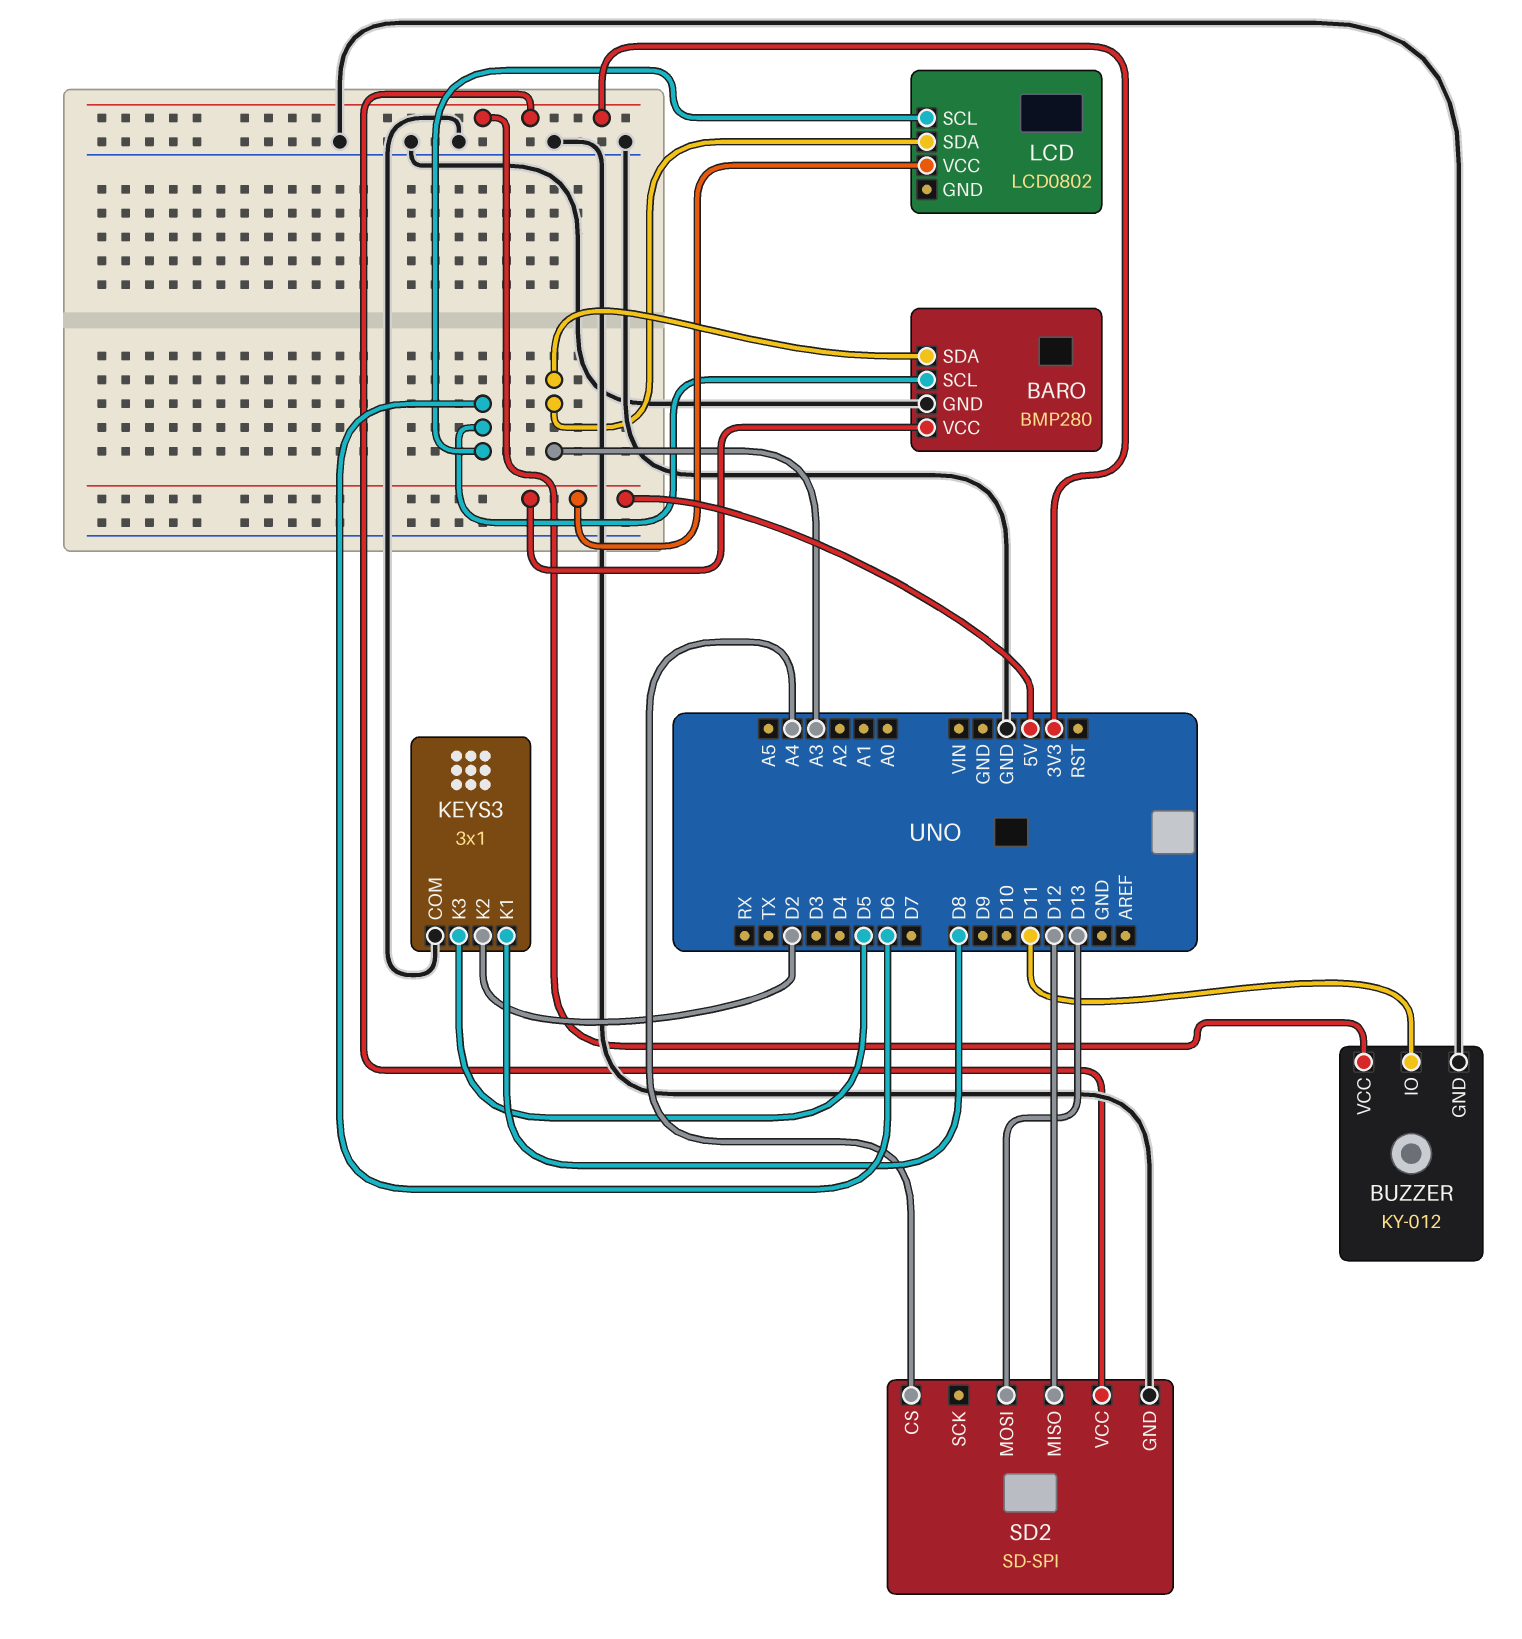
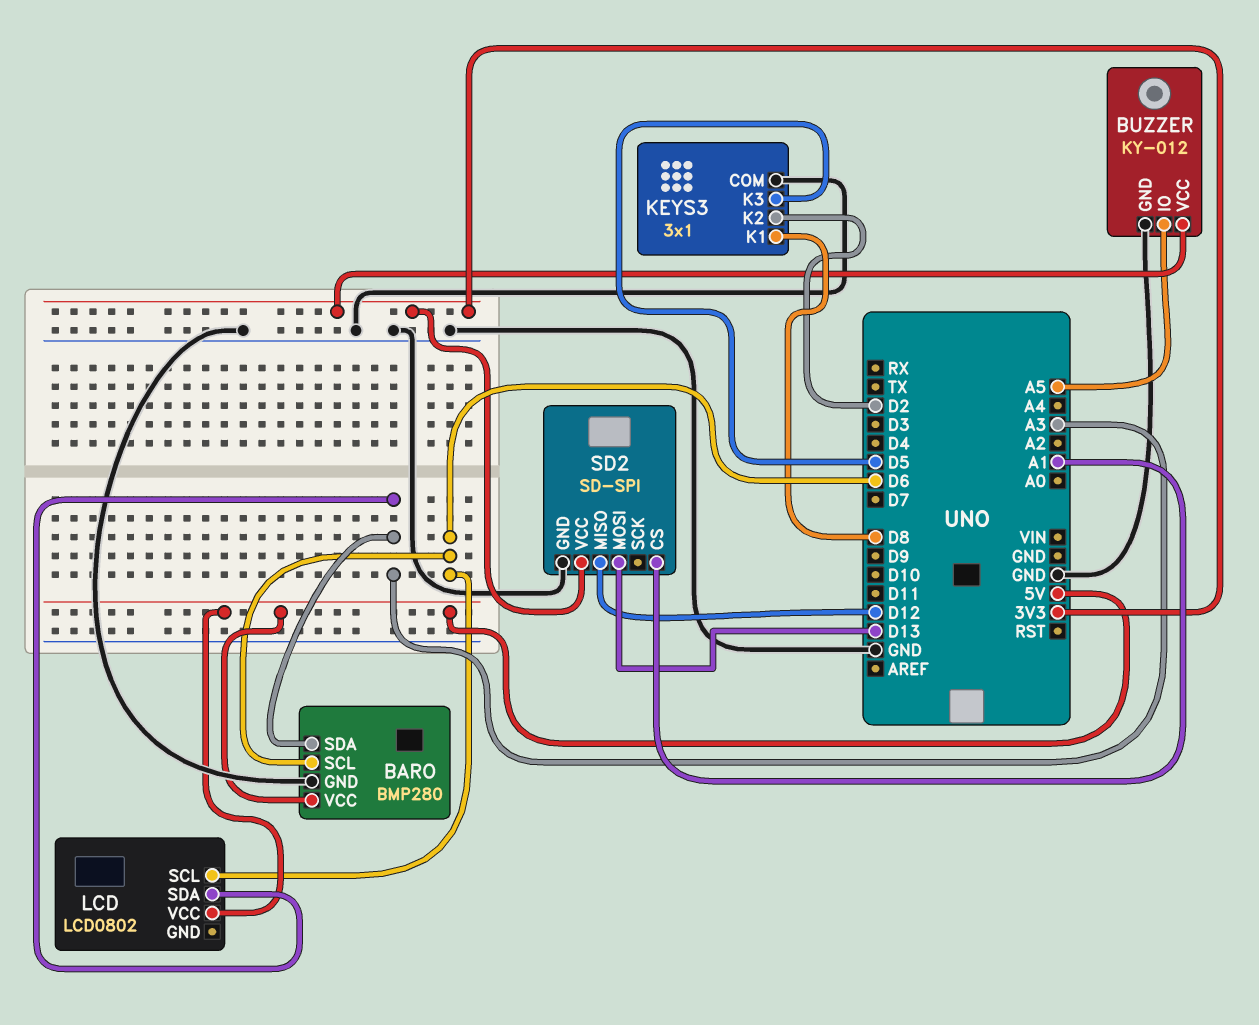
BUZZER pin IO: D11 -> A5
SD2 pin CS: A4 -> A1

